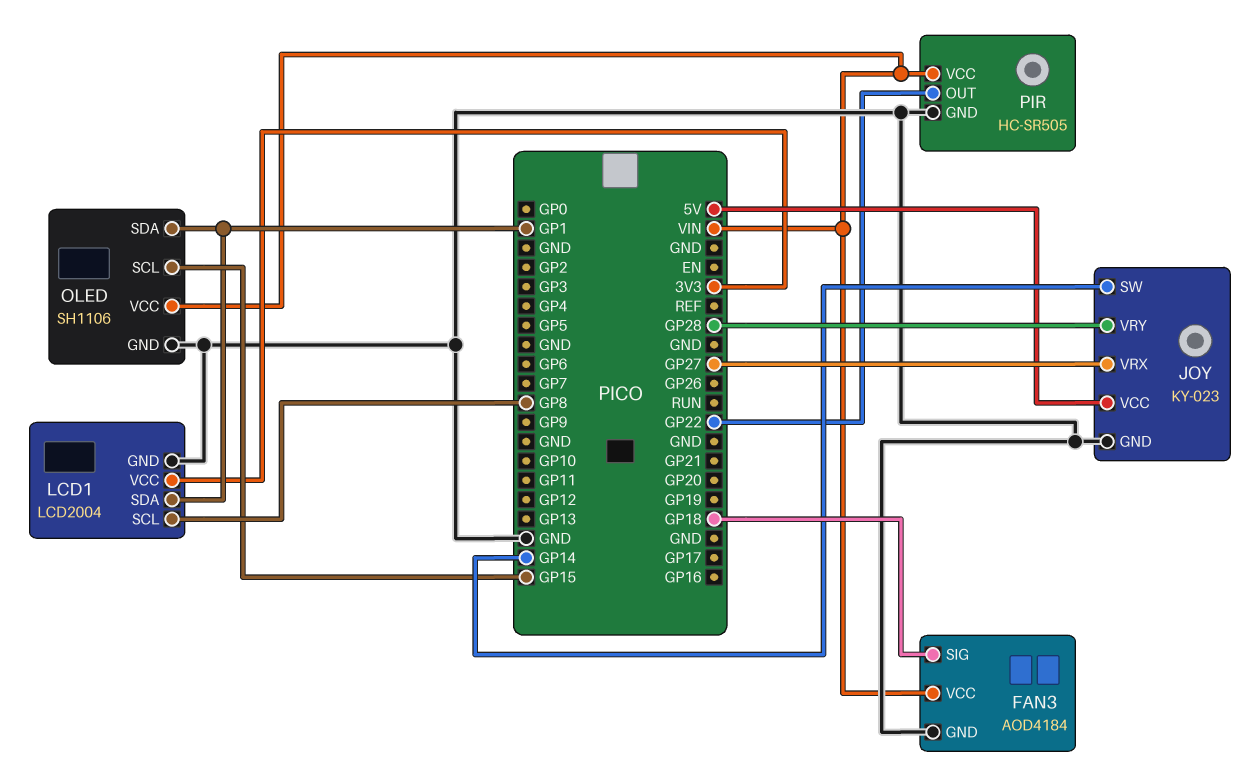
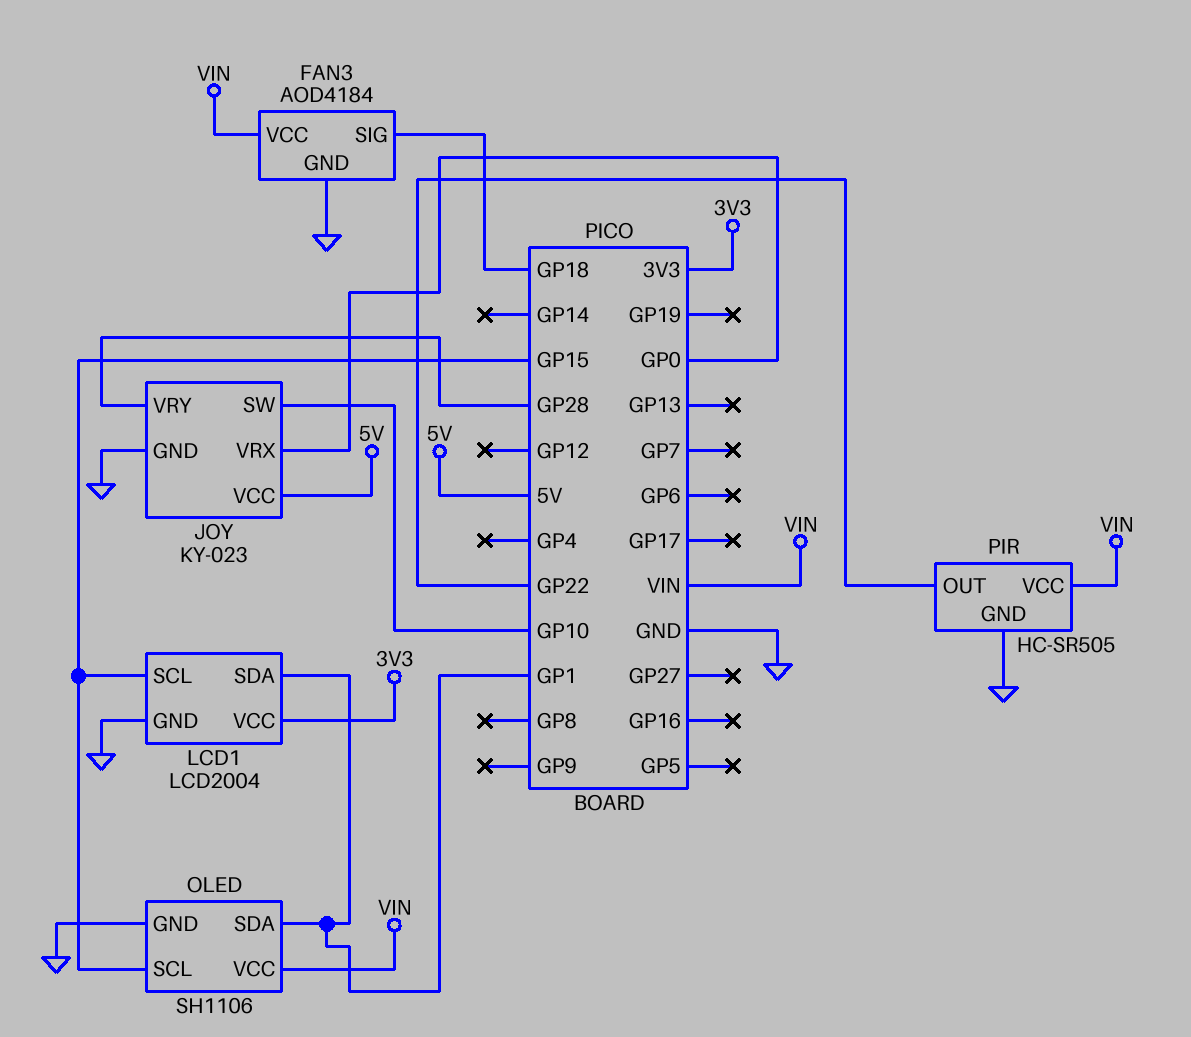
JOY pin SW: GP14 -> GP10
JOY pin VRX: GP27 -> GP0
LCD1 pin SCL: GP8 -> GP15

